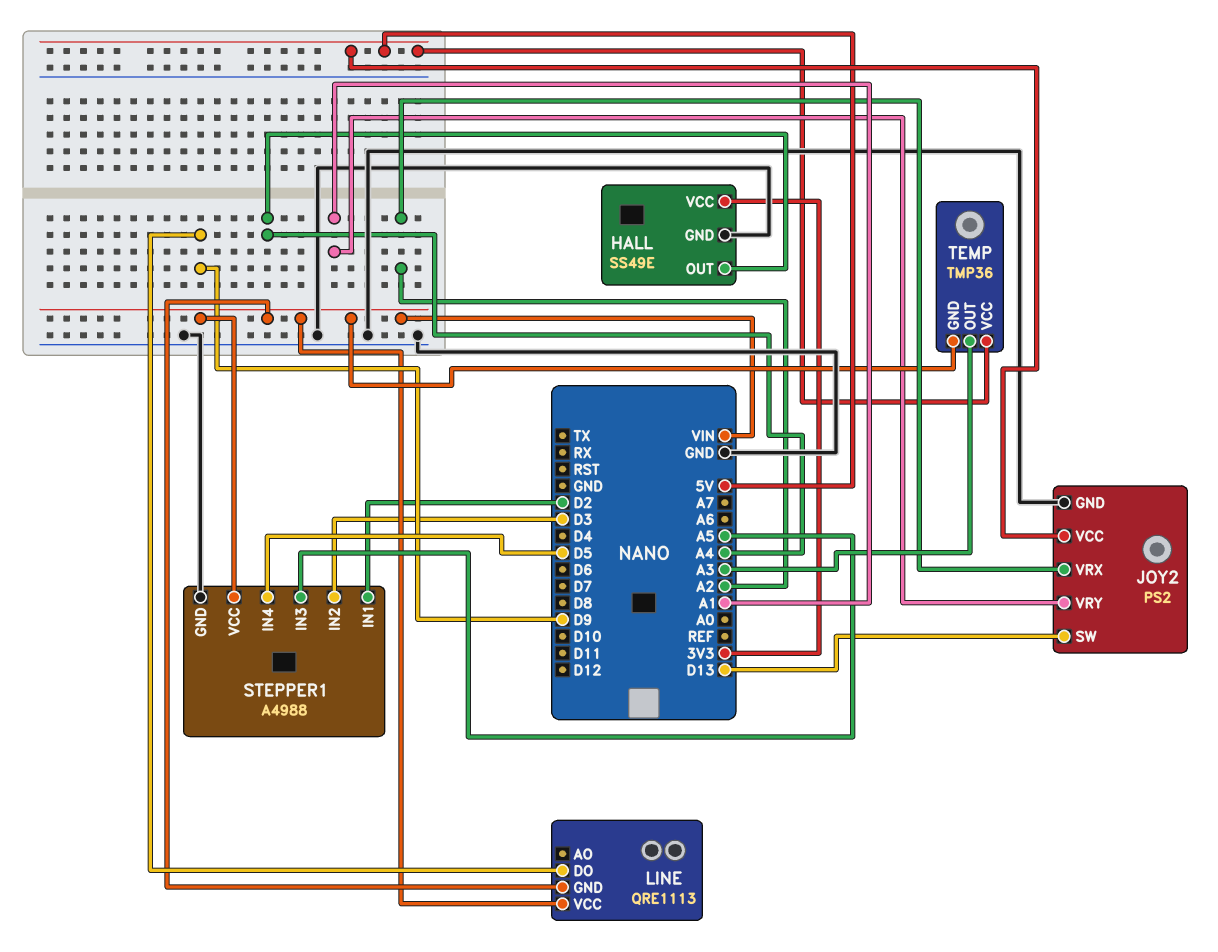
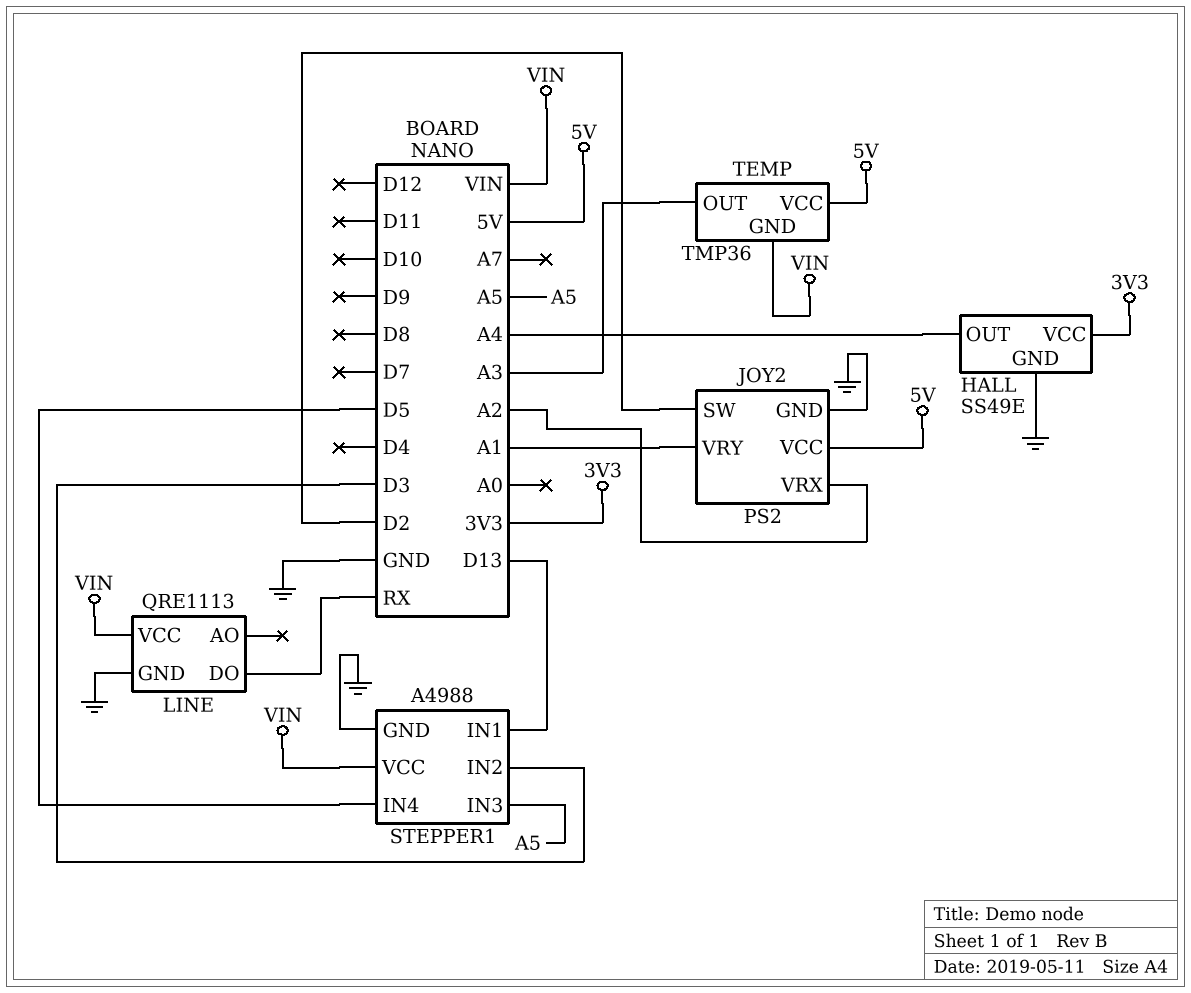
JOY2 pin SW: D13 -> D2
LINE pin DO: D9 -> RX
LINE pin GND: VIN -> GND
STEPPER1 pin IN1: D2 -> D13

